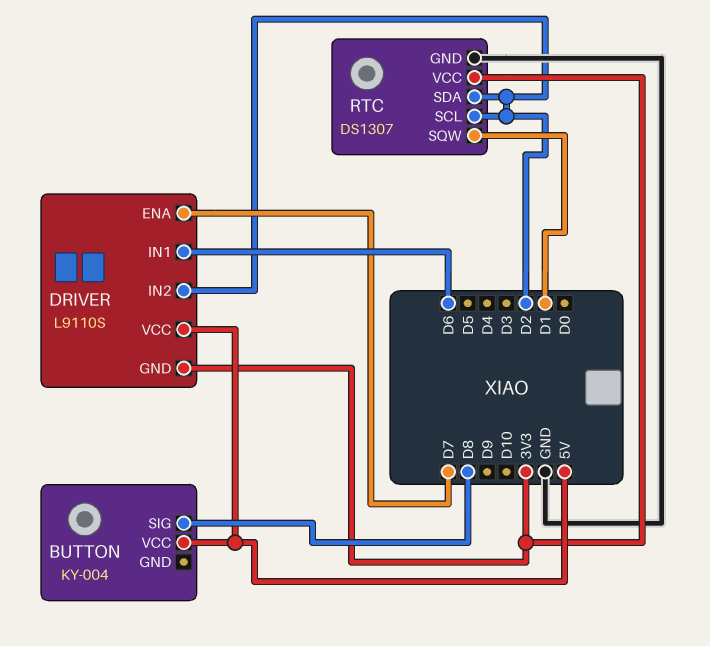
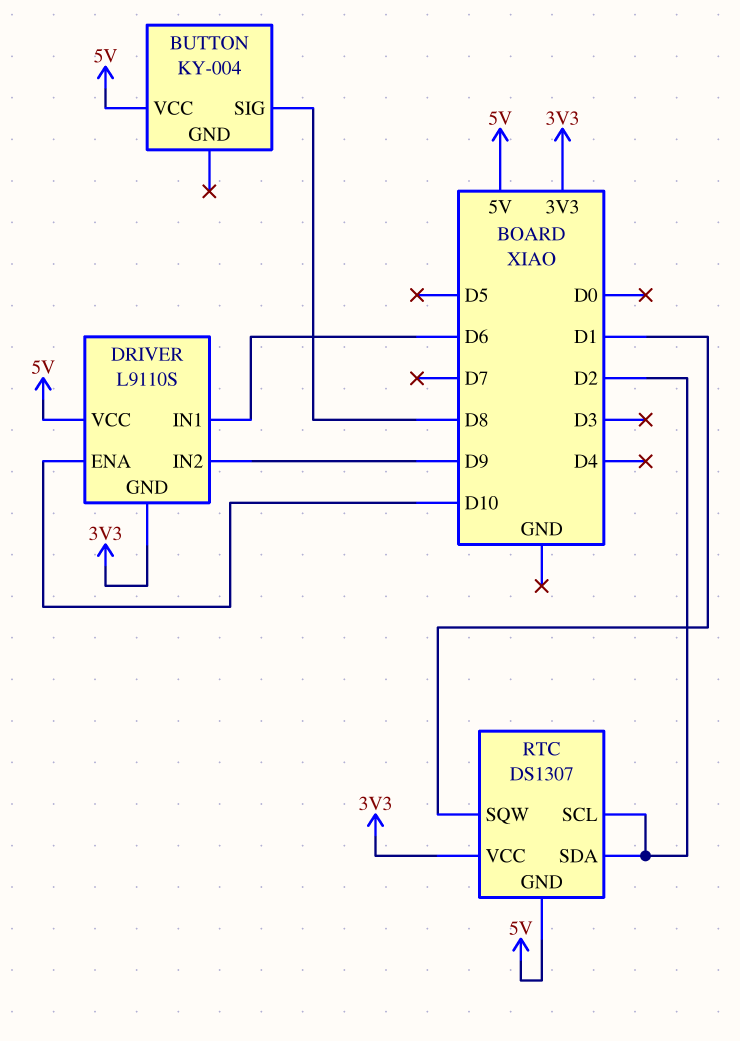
DRIVER pin ENA: D7 -> D10
DRIVER pin IN2: D2 -> D9
RTC pin GND: GND -> 5V

